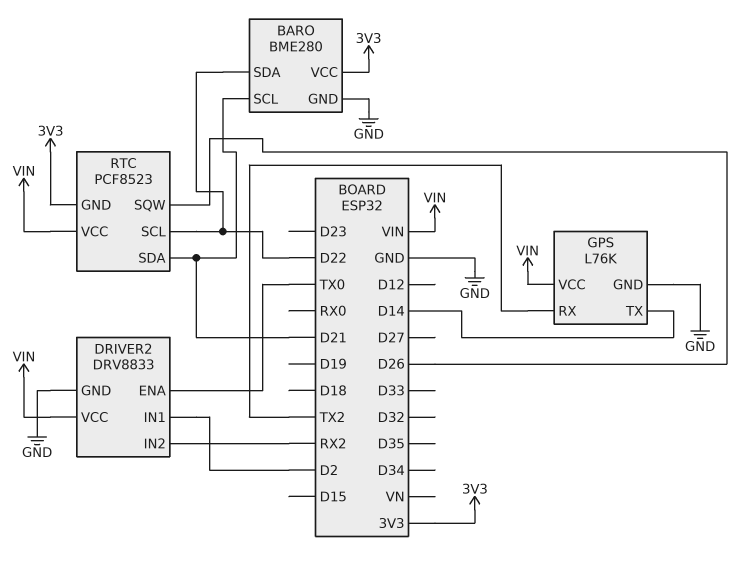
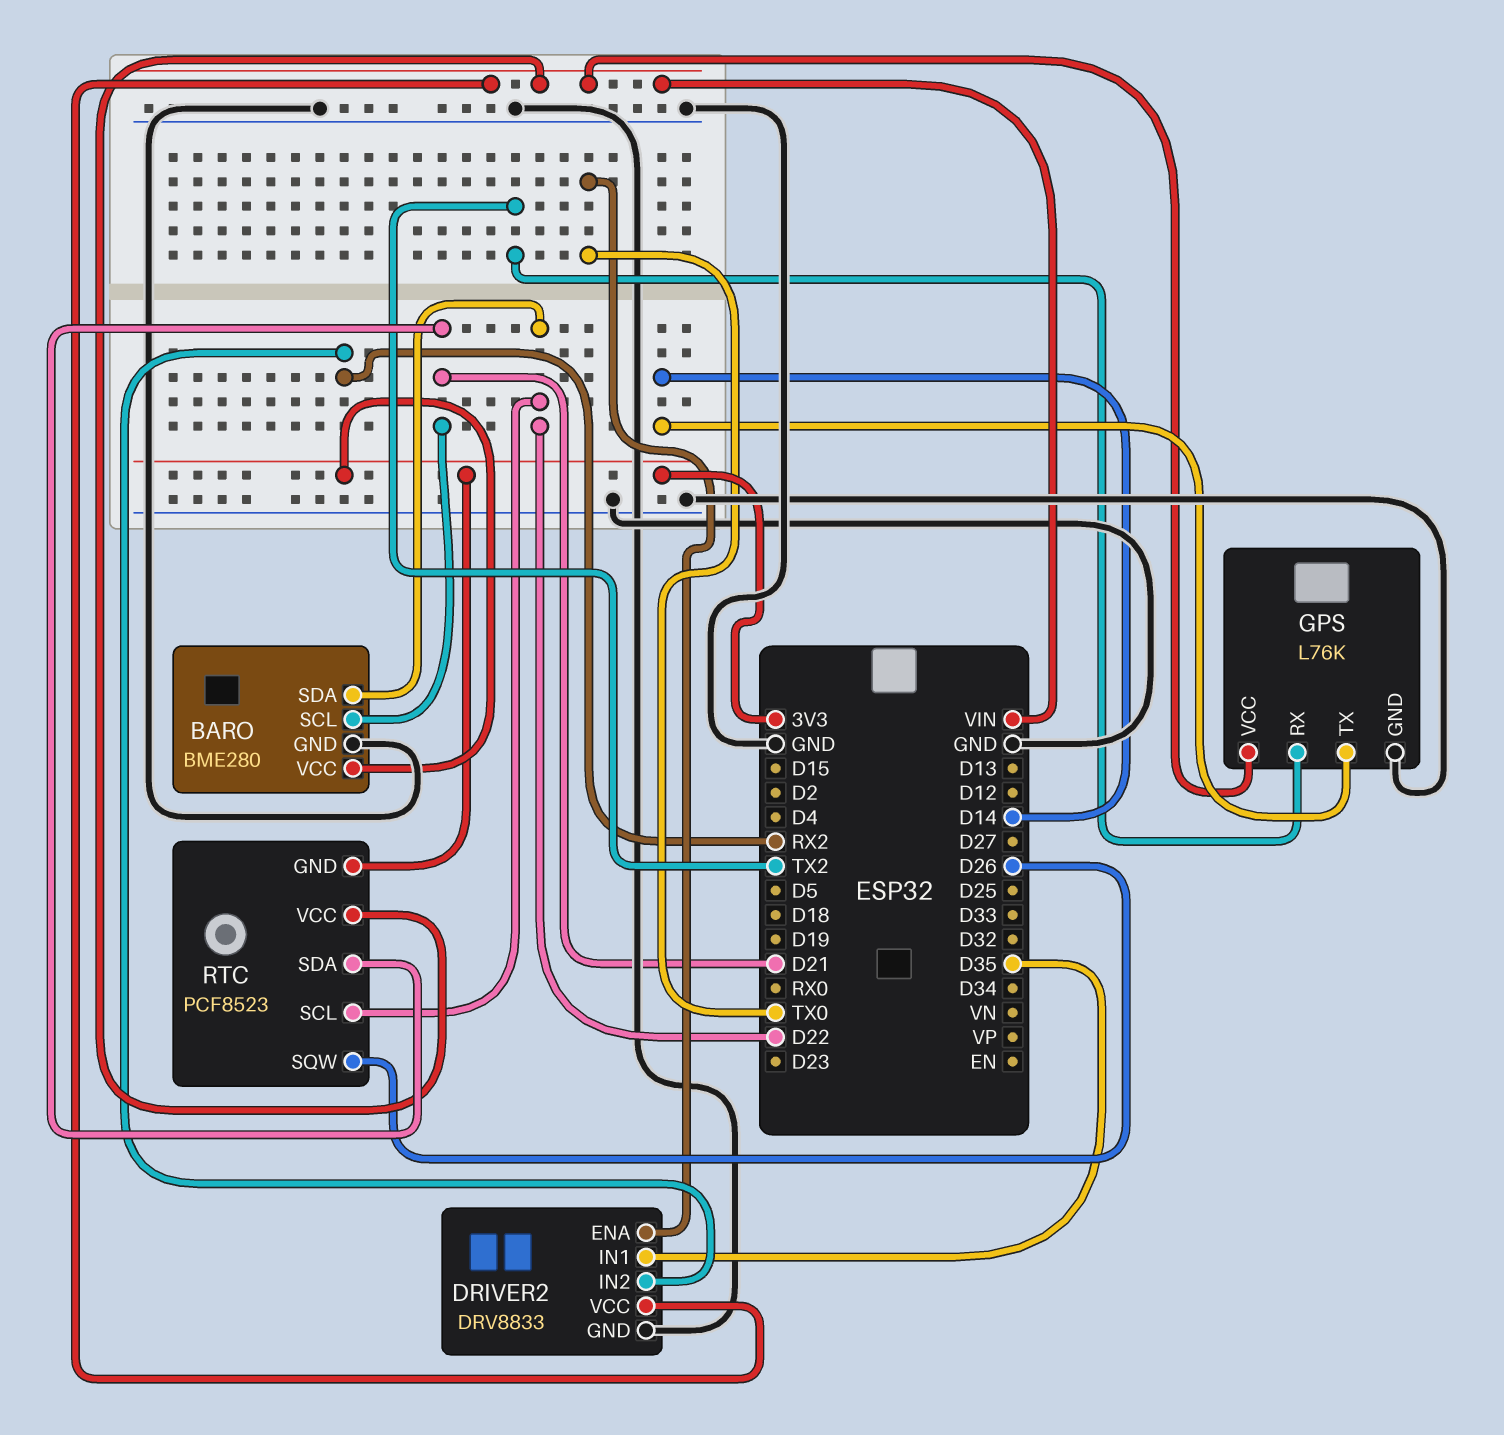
DRIVER2 pin IN1: D2 -> D35

